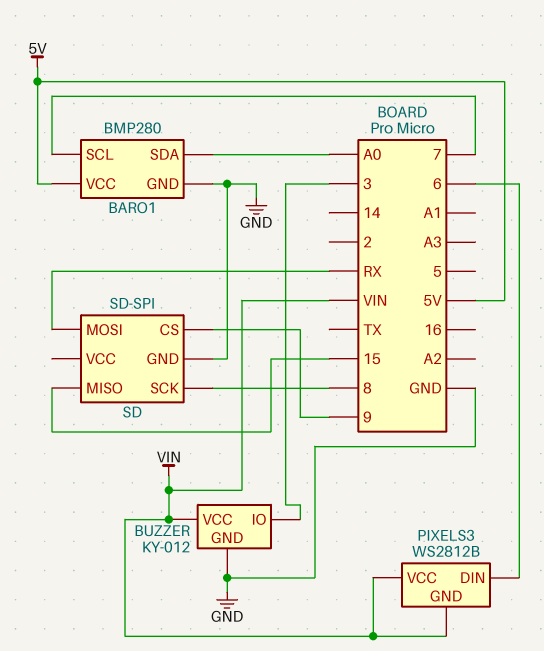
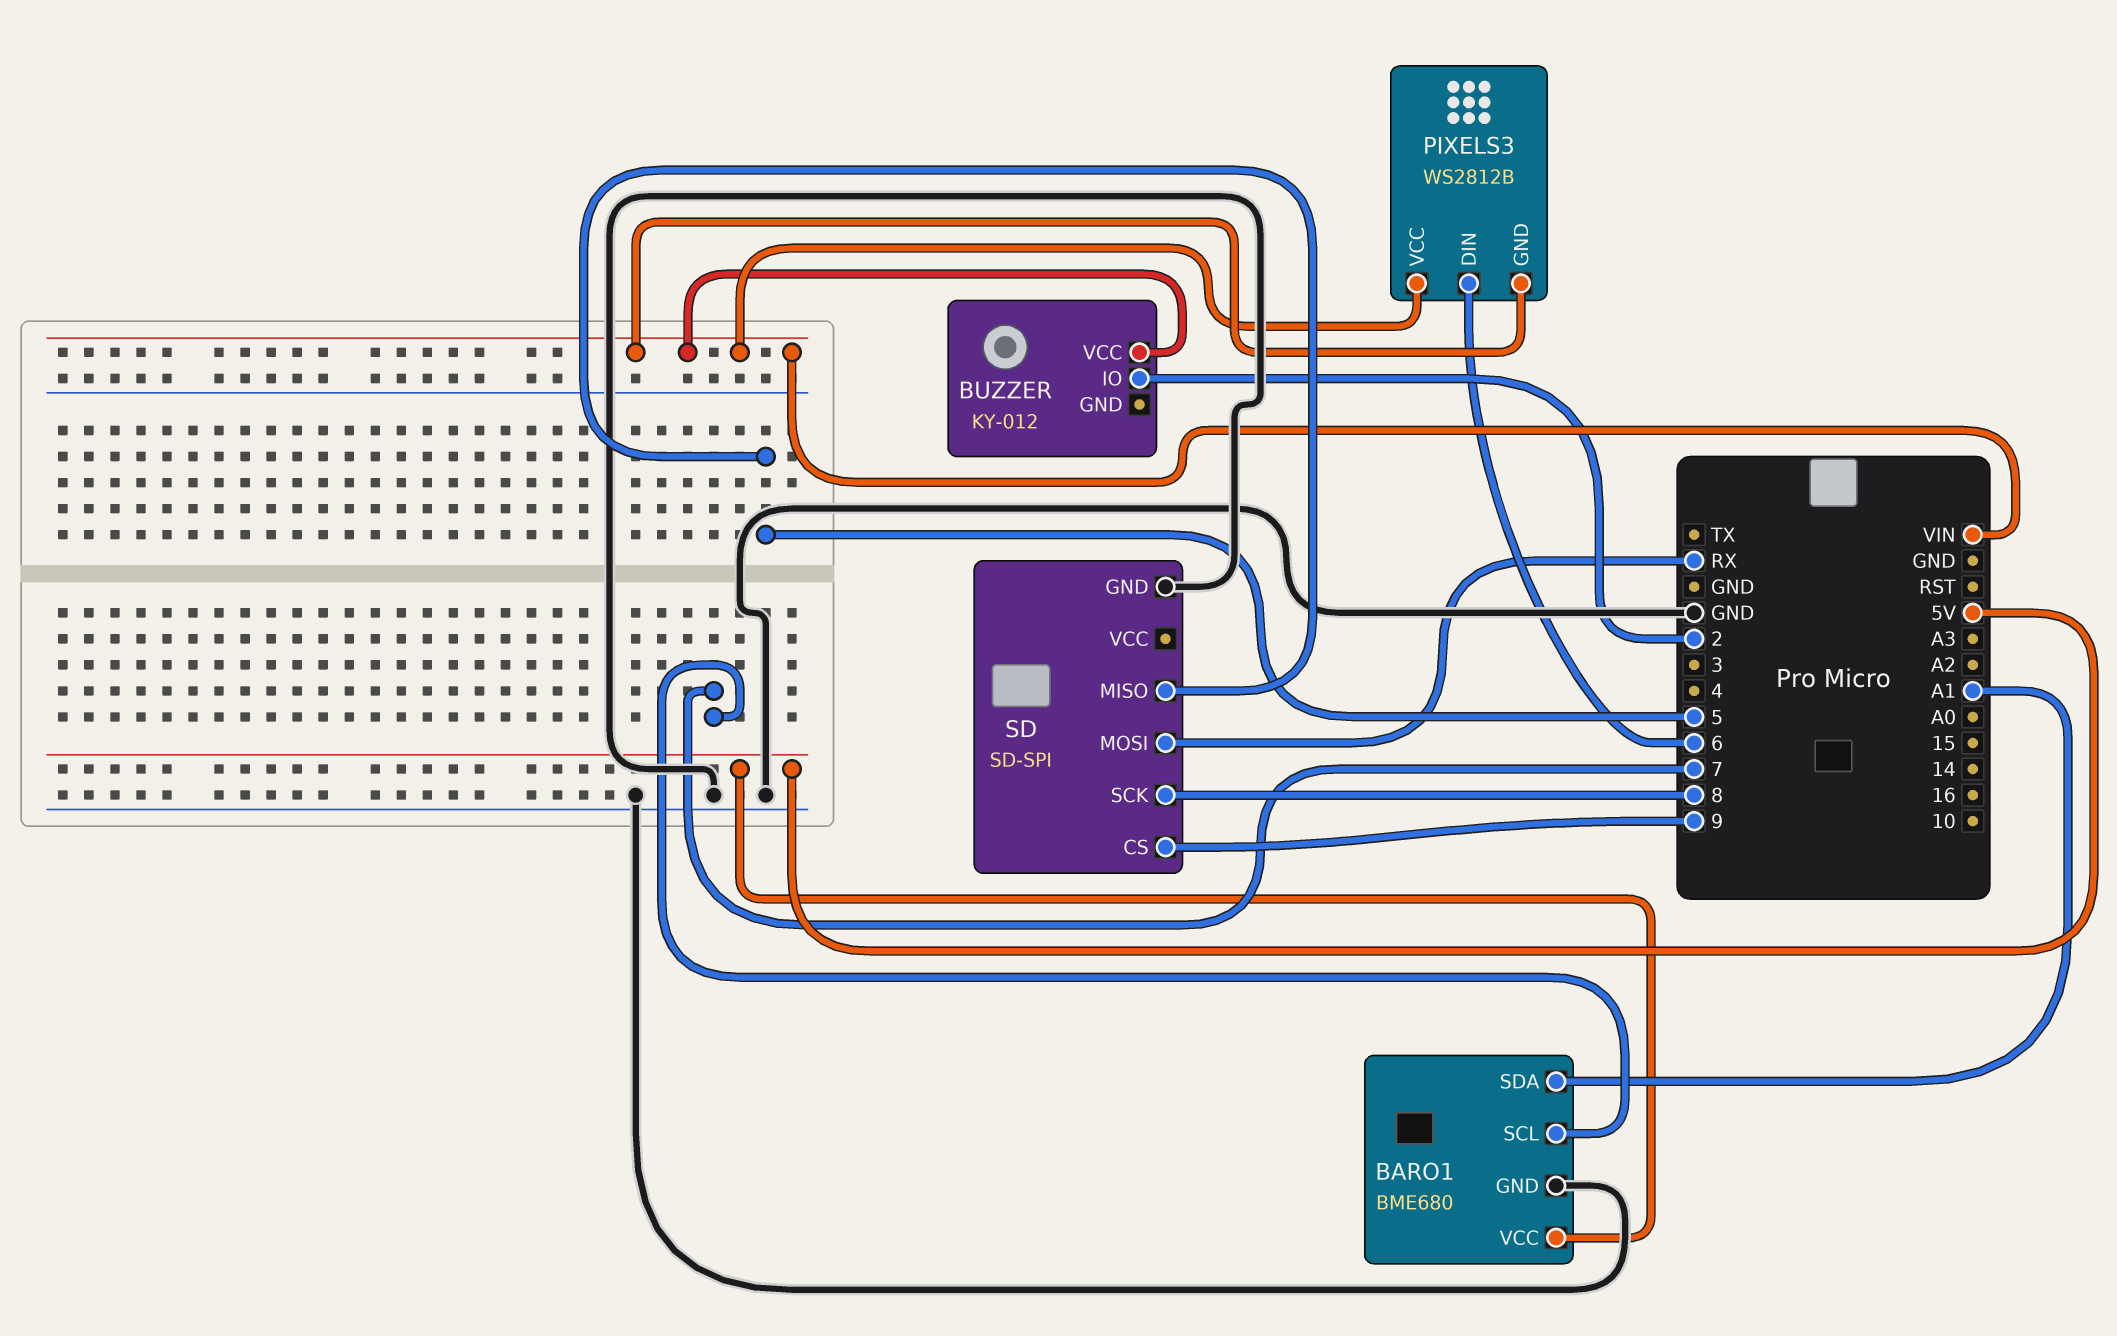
BARO1: BMP280 -> BME680
BARO1 pin SDA: A0 -> A1
BUZZER pin GND: GND -> none
BUZZER pin IO: 3 -> 2
SD pin MISO: 15 -> 5

